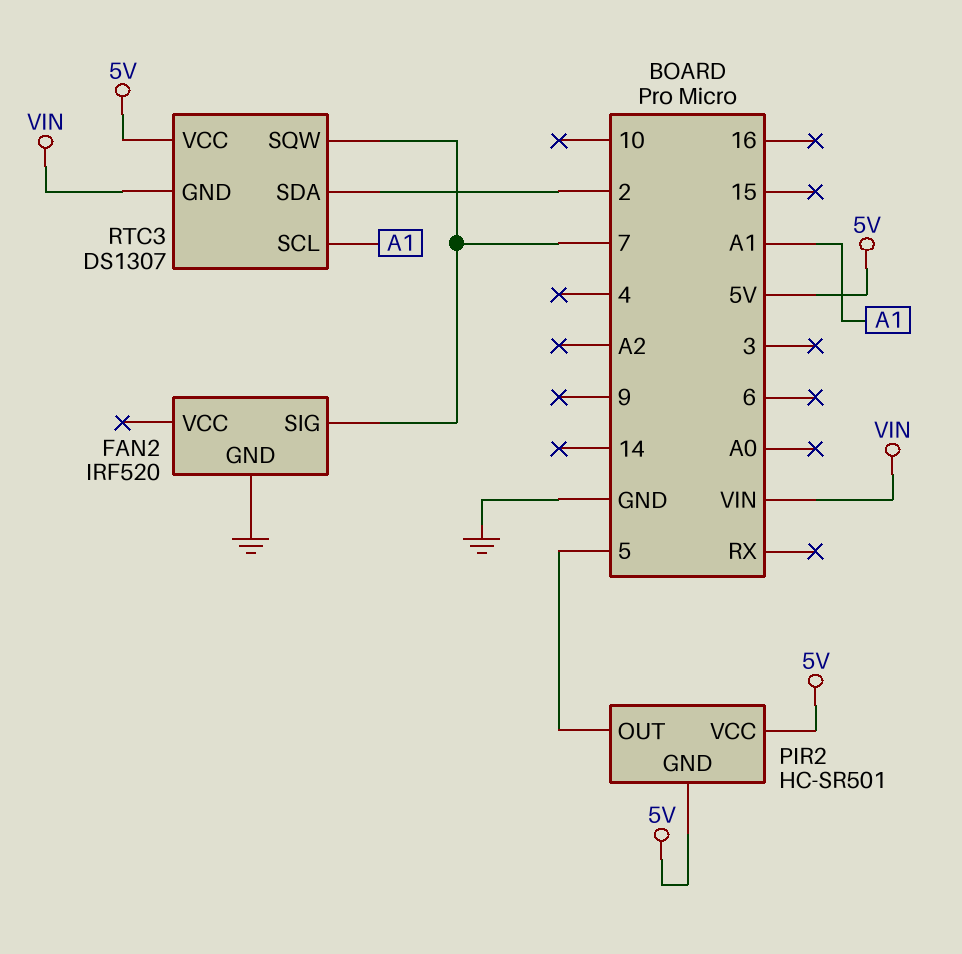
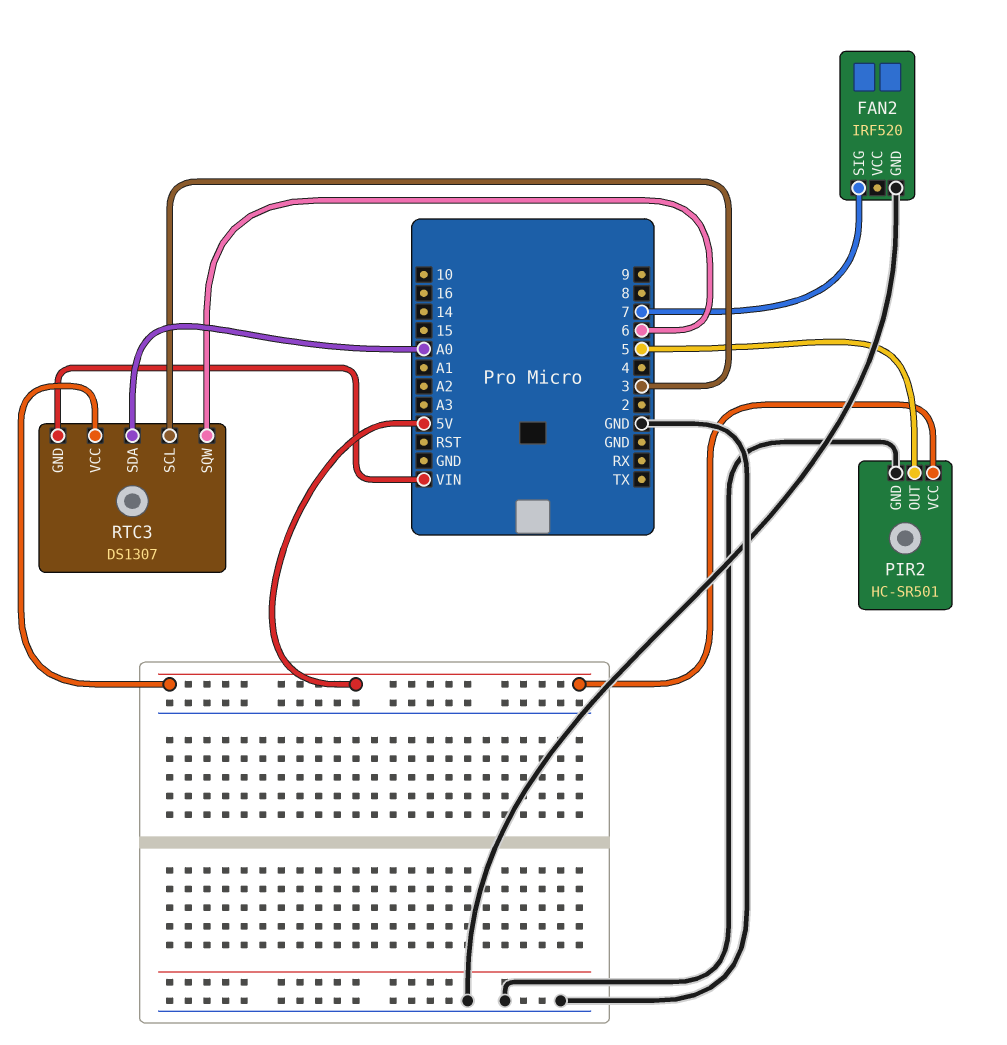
PIR2 pin GND: 5V -> GND
RTC3 pin SCL: A1 -> 3
RTC3 pin SDA: 2 -> A0
RTC3 pin SQW: 7 -> 6

